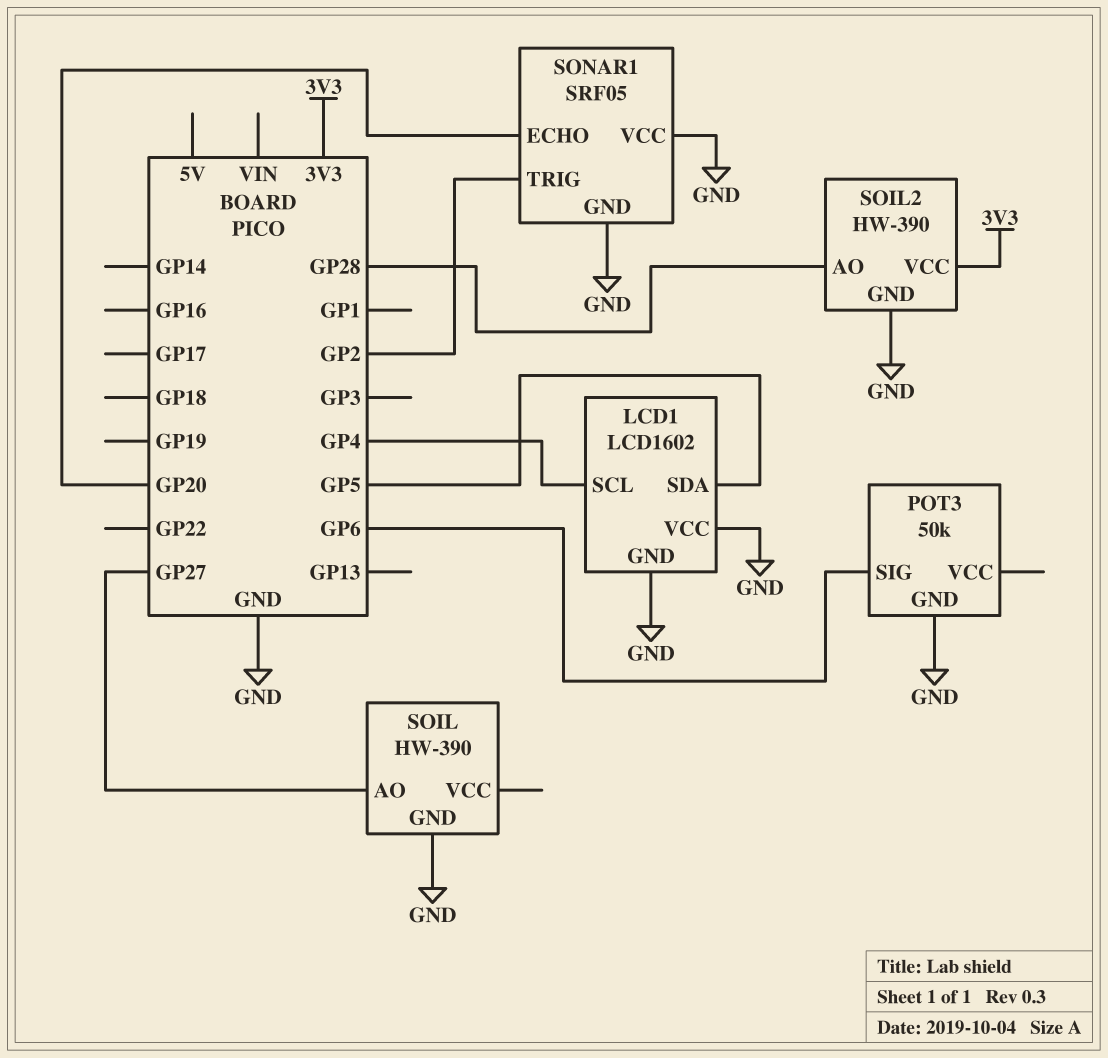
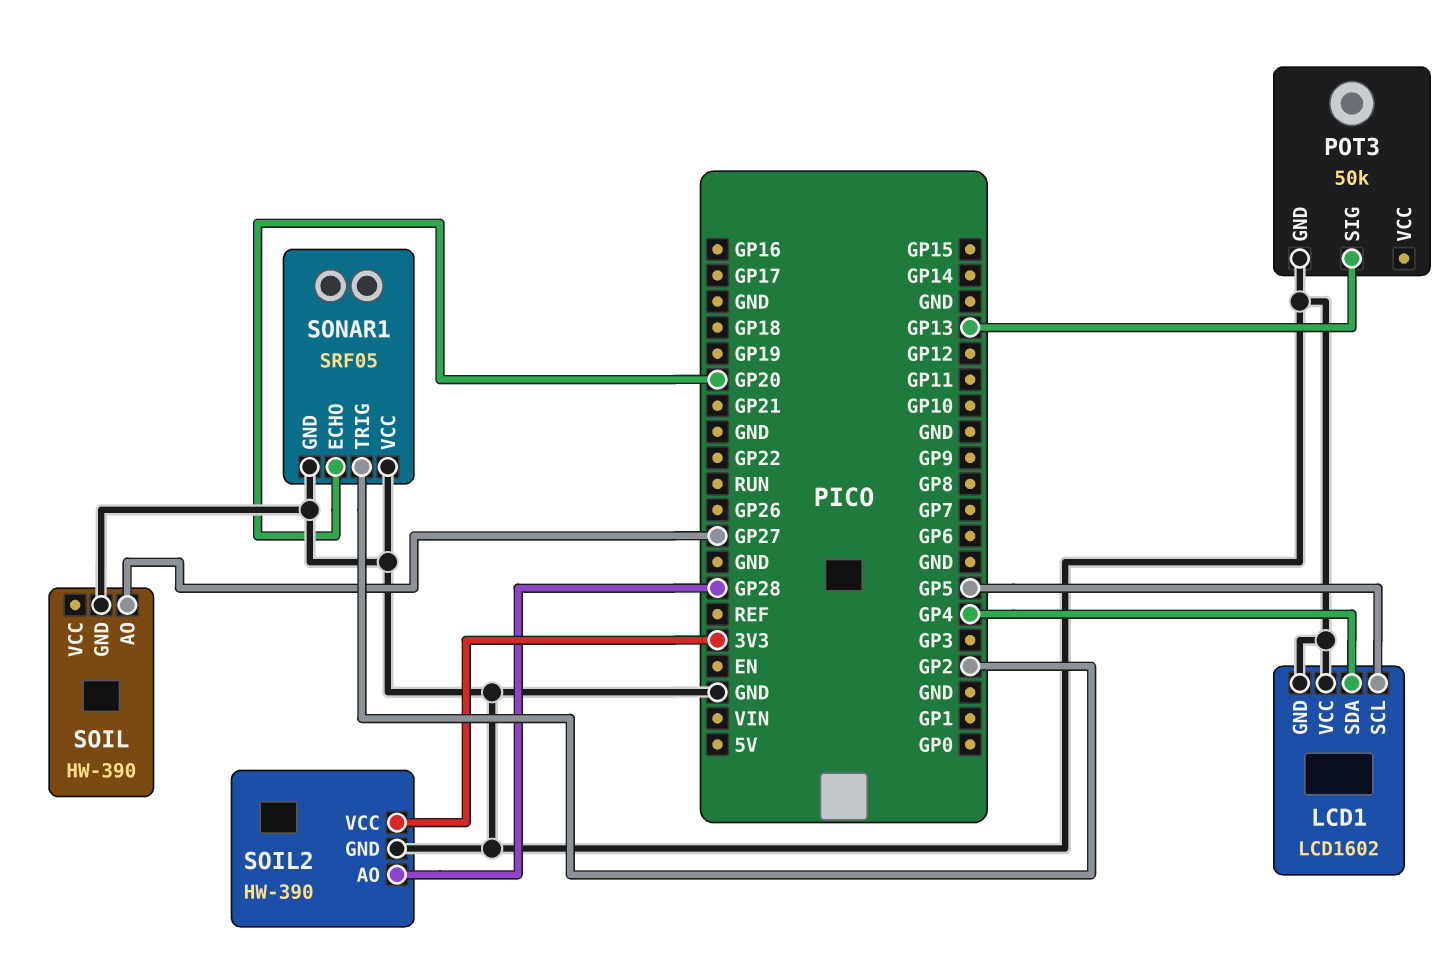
LCD1 pin SCL: GP4 -> GP5
LCD1 pin SDA: GP5 -> GP4
POT3 pin SIG: GP6 -> GP13

